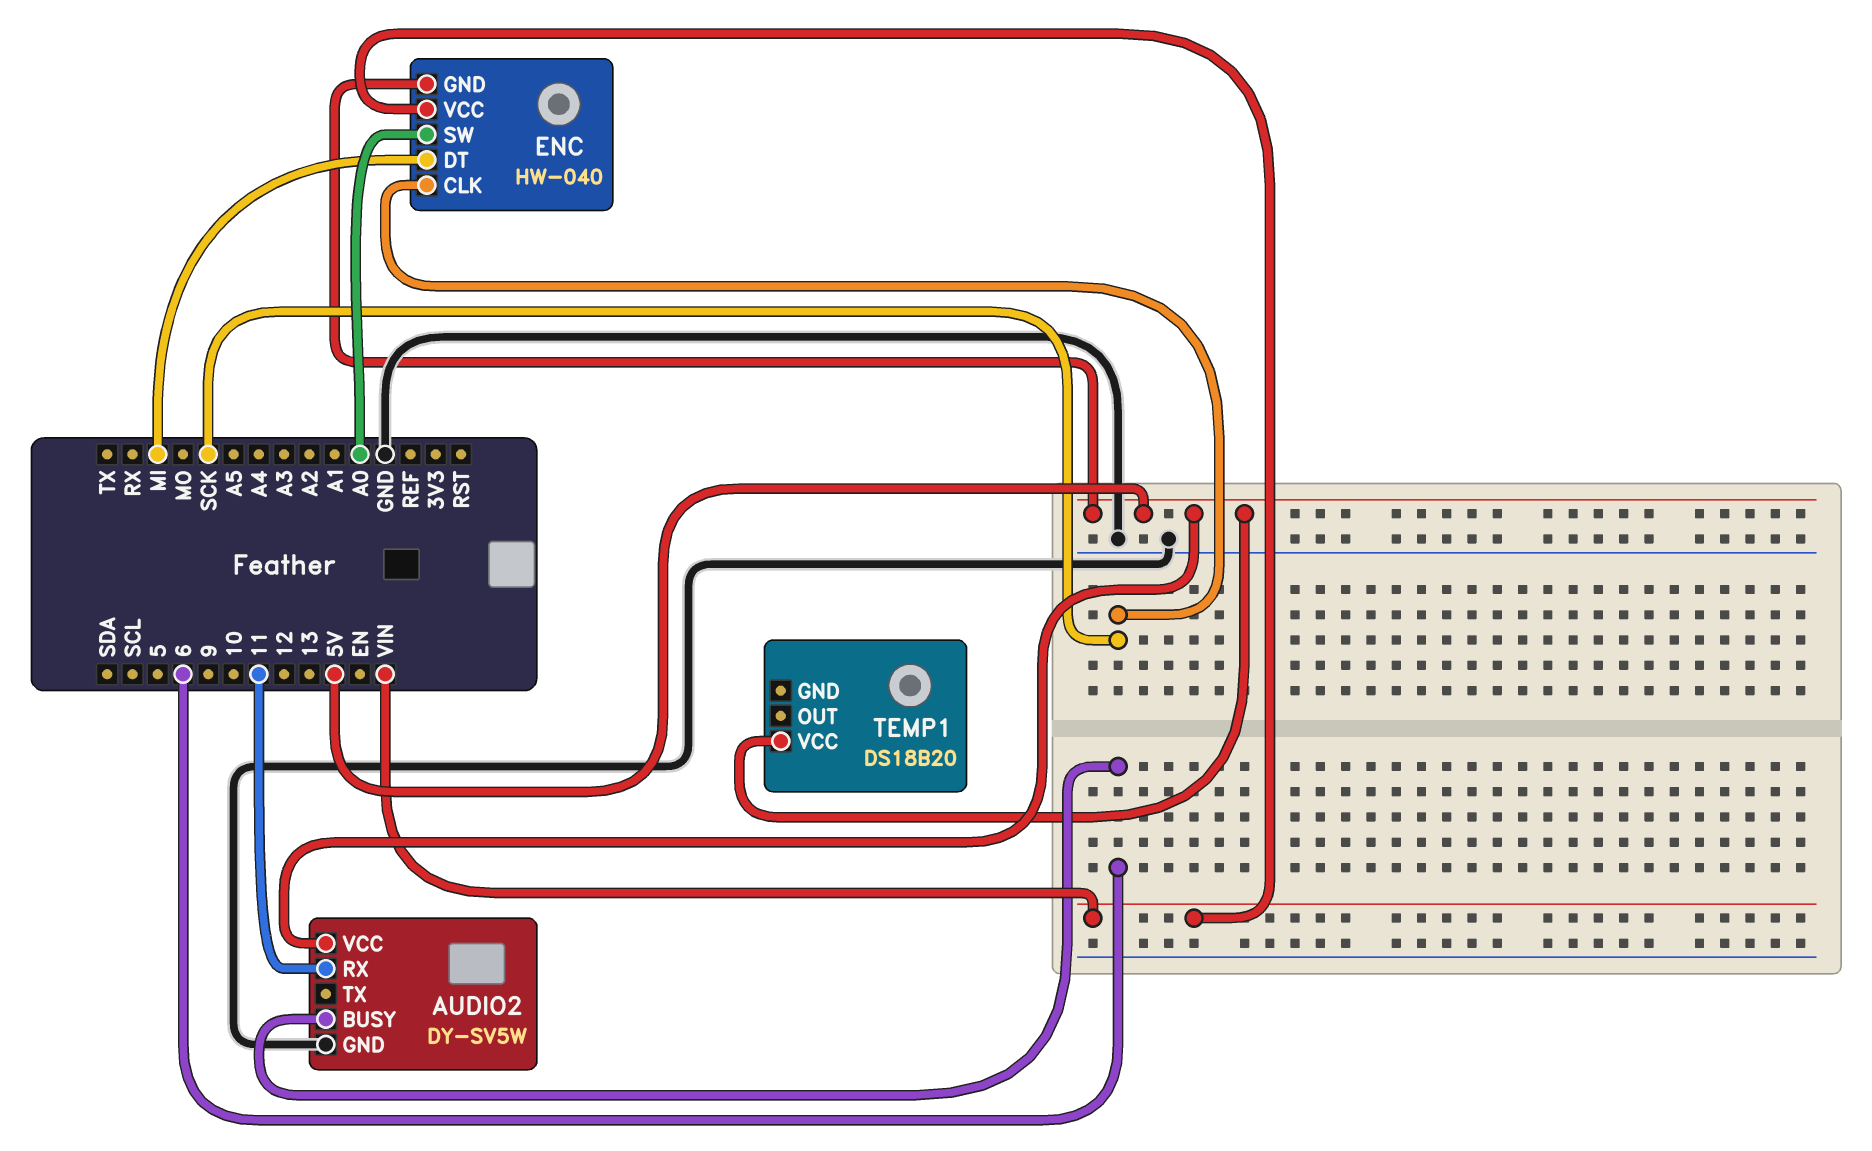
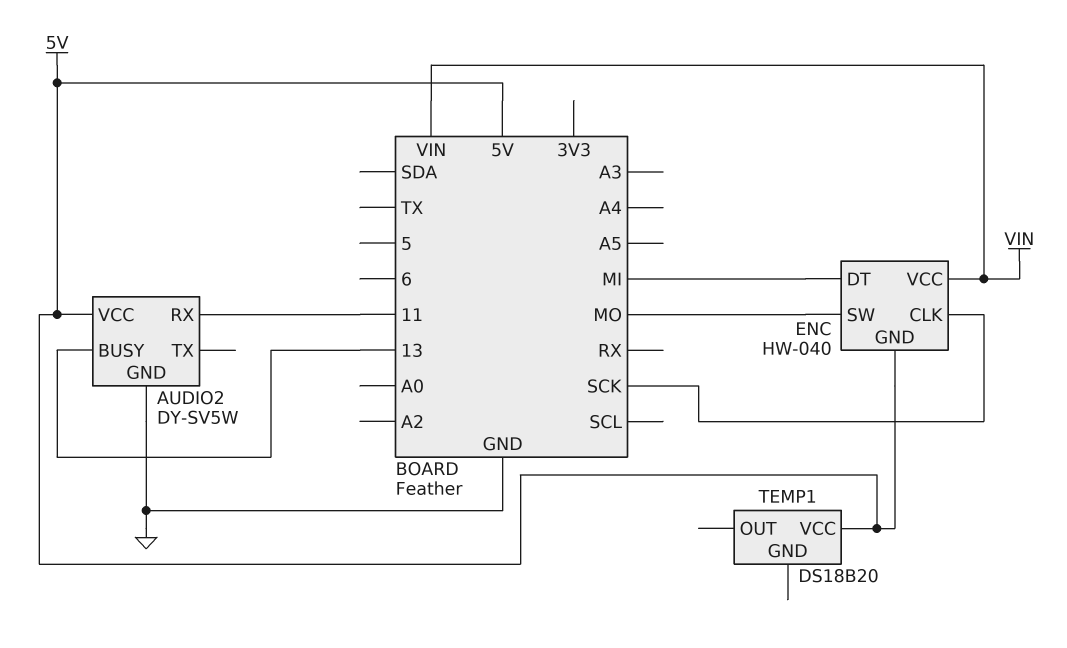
AUDIO2 pin BUSY: 6 -> 13
ENC pin SW: A0 -> MO

